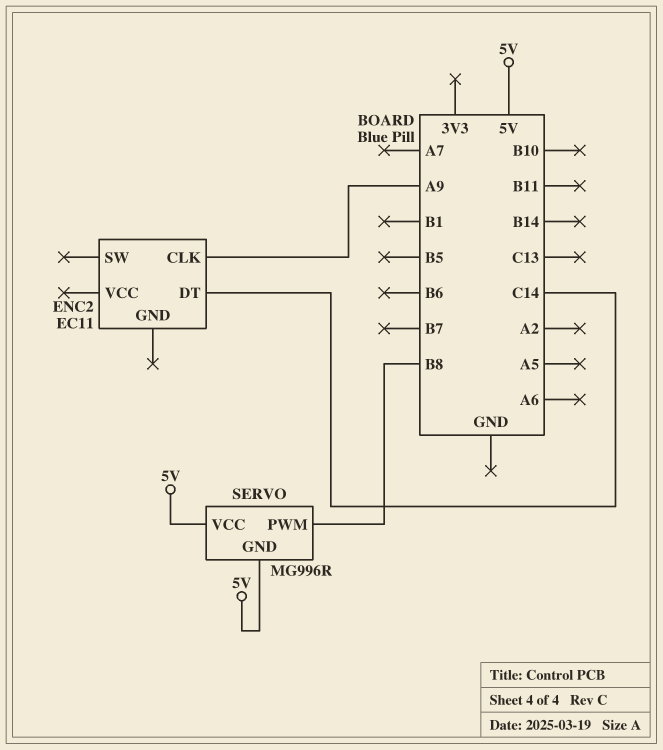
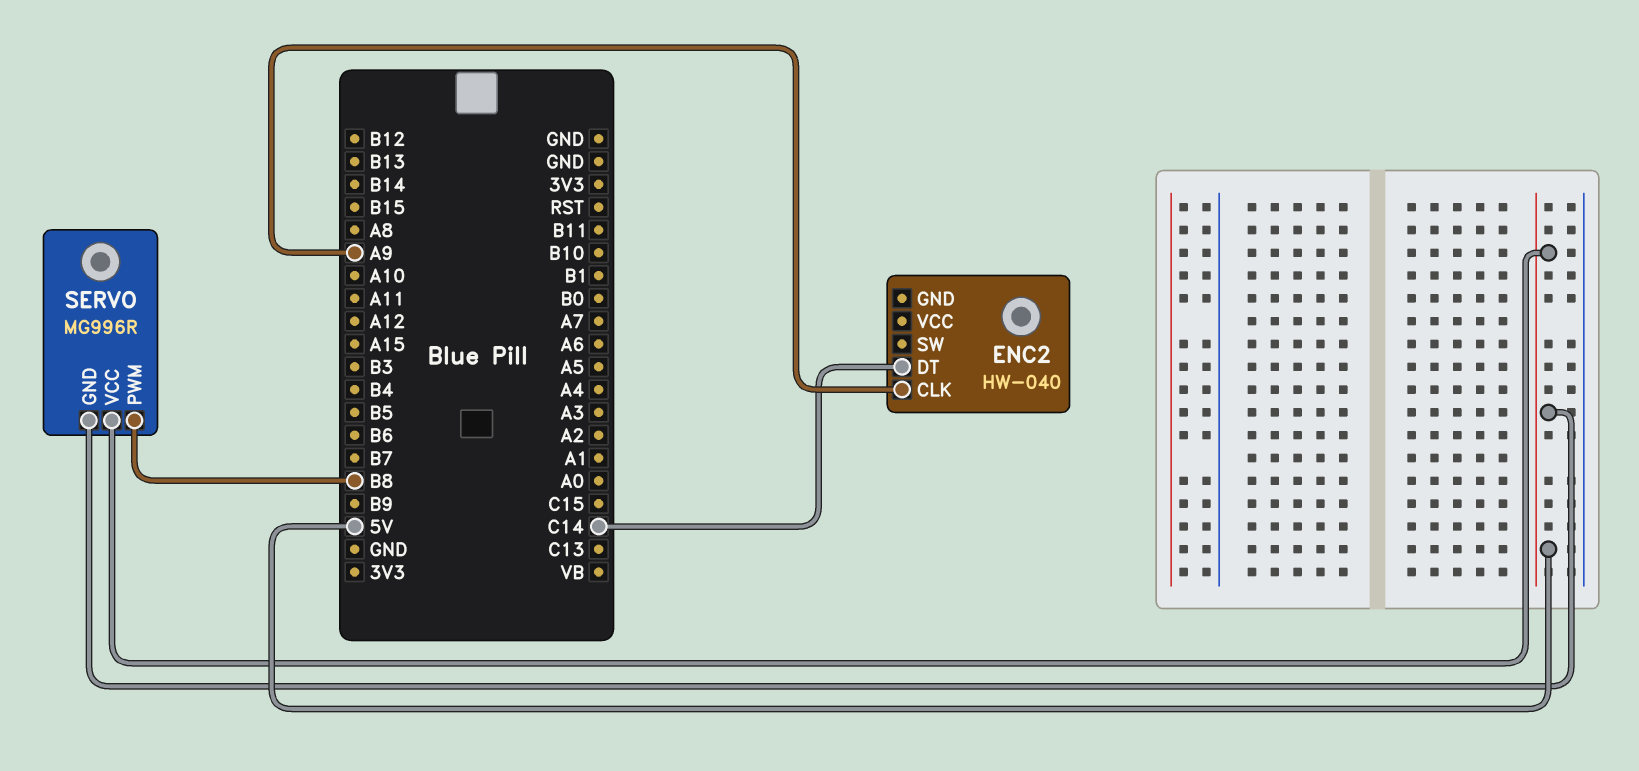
ENC2: EC11 -> HW-040

